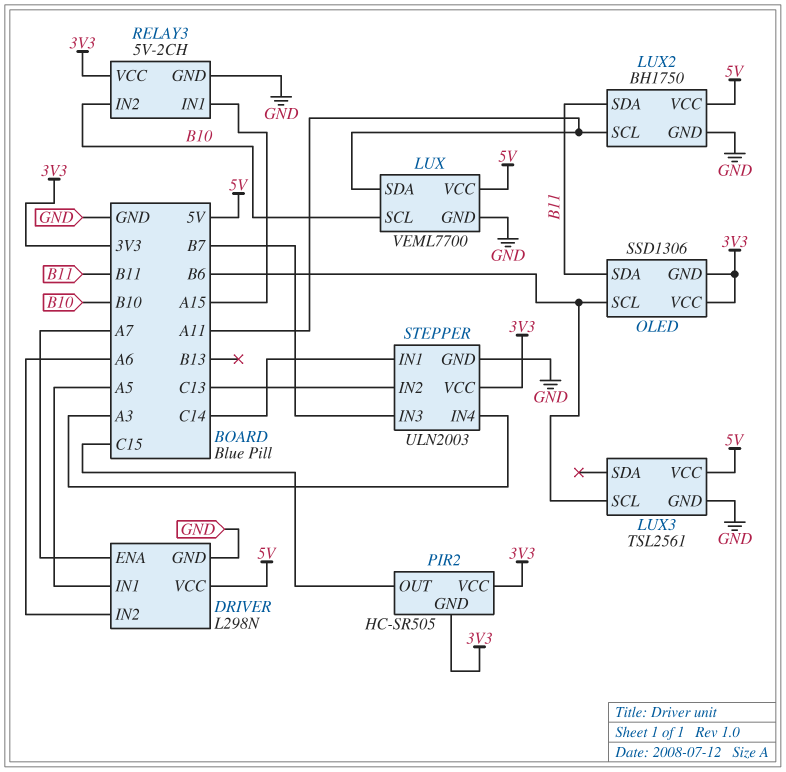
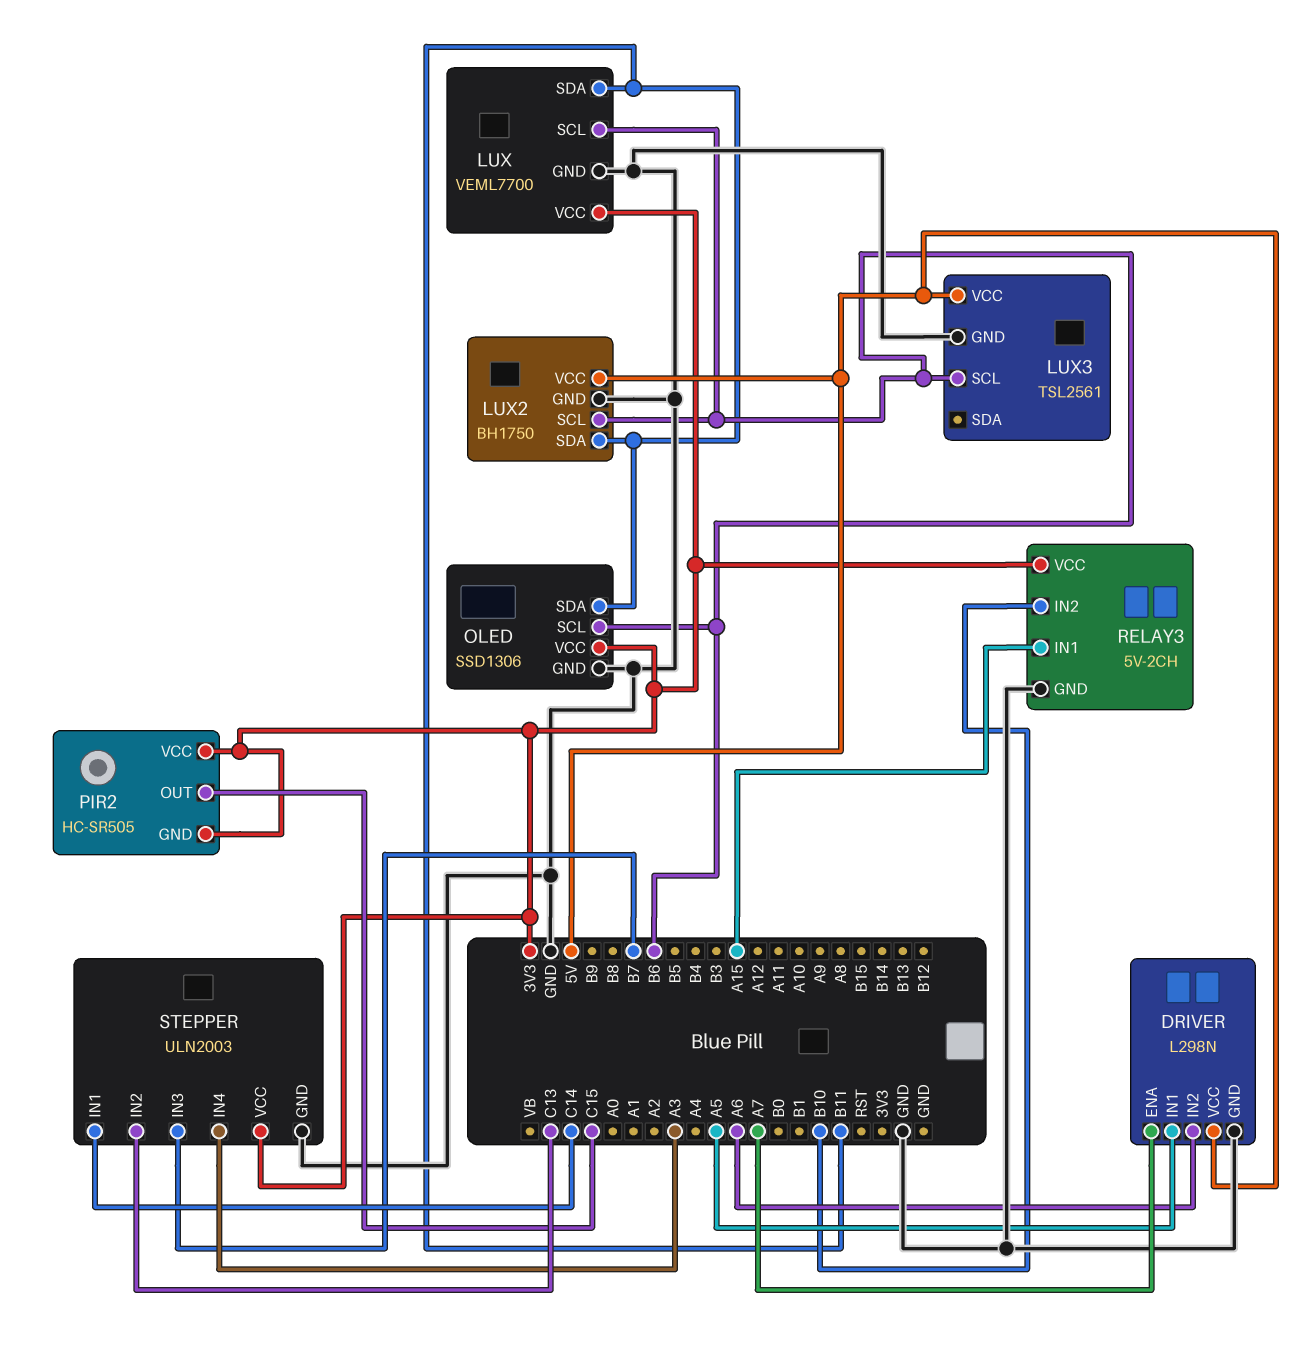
LUX pin SCL: B10 -> B6
LUX pin SDA: A11 -> B11
LUX pin VCC: 5V -> 3V3
LUX2 pin SCL: A11 -> B6
OLED pin GND: 3V3 -> GND

